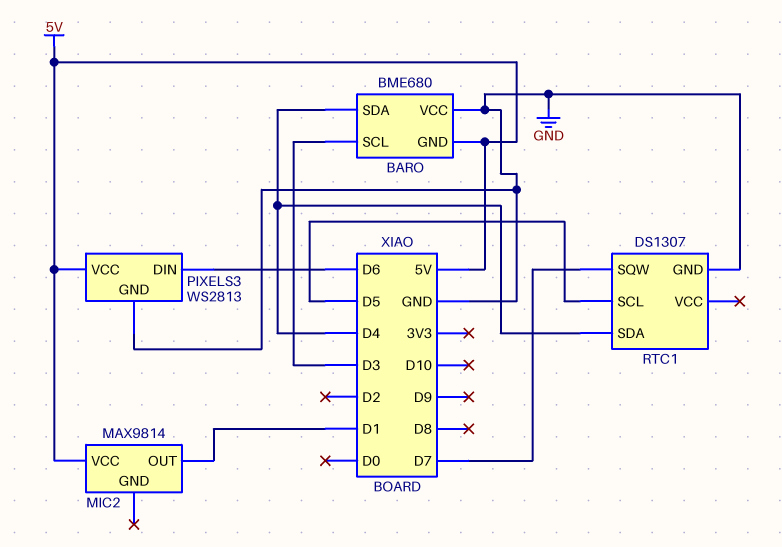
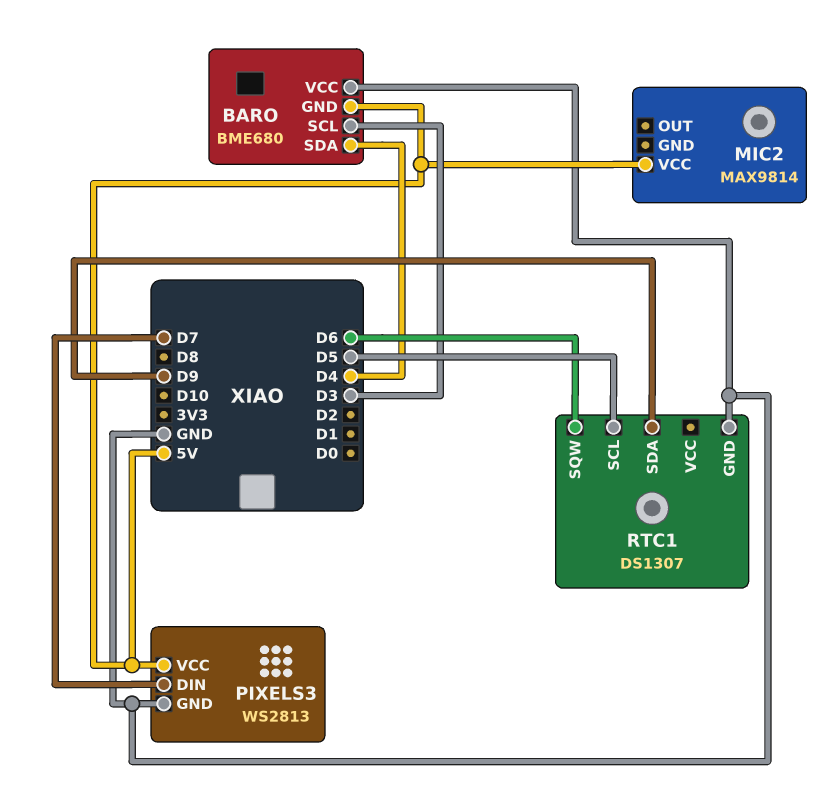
MIC2 pin OUT: D1 -> none
PIXELS3 pin DIN: D6 -> D7
RTC1 pin SDA: D4 -> D9
RTC1 pin SQW: D7 -> D6

